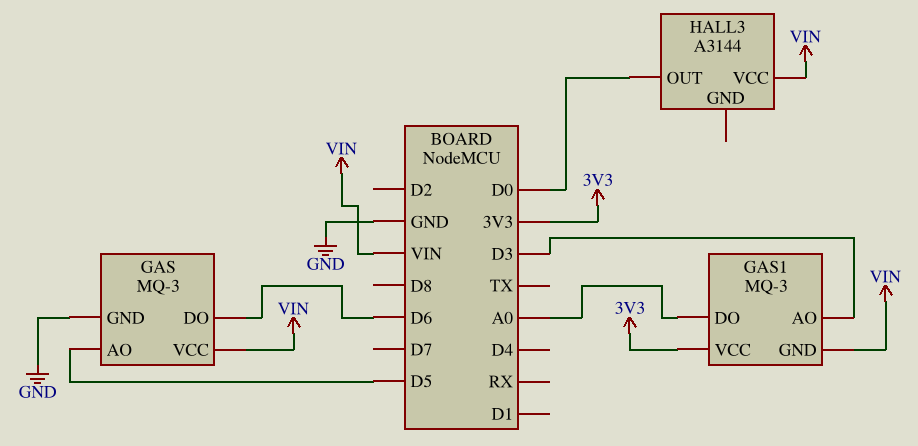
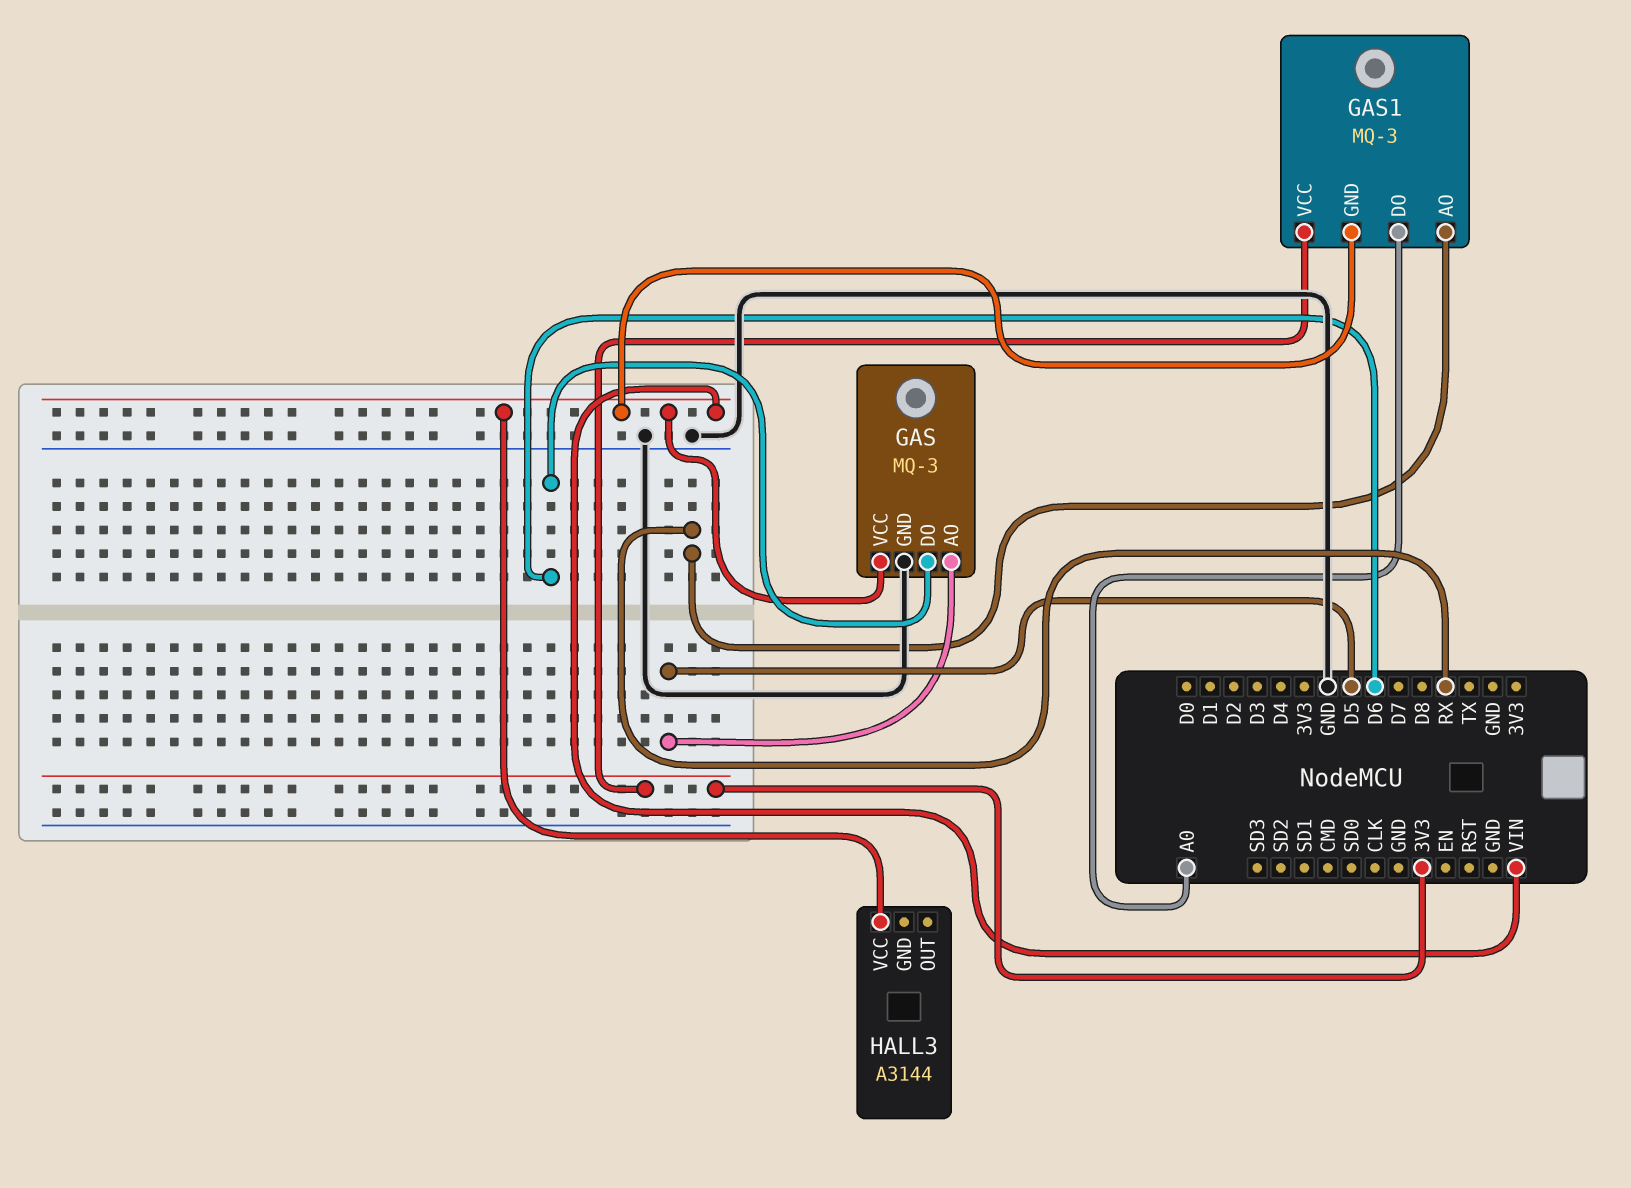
GAS1 pin AO: D3 -> RX
HALL3 pin OUT: D0 -> none

